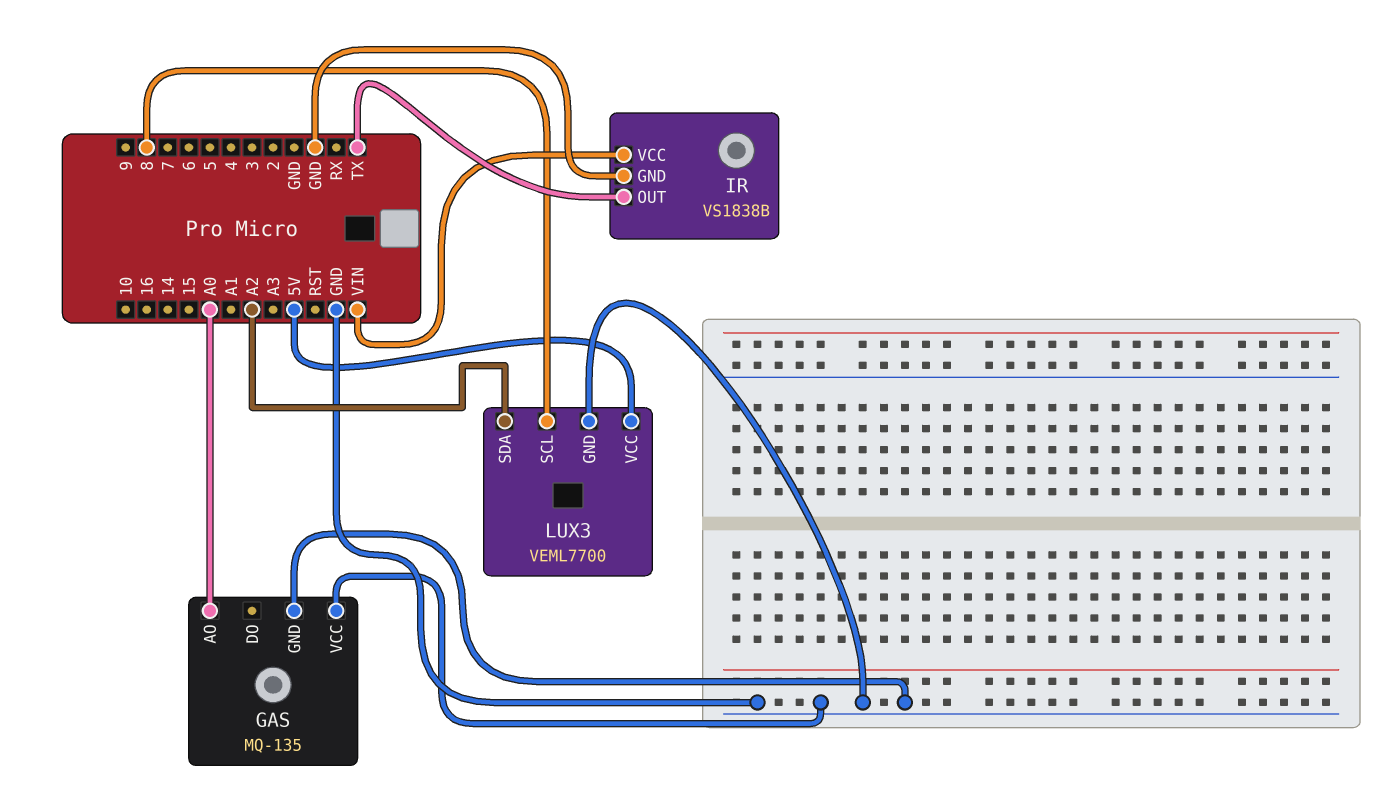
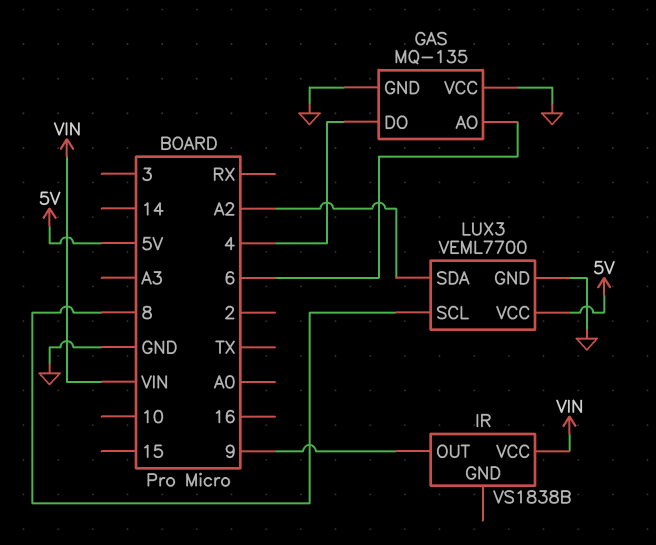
GAS pin AO: A0 -> 6
GAS pin DO: none -> 4
IR pin GND: GND -> none
IR pin OUT: TX -> 9

